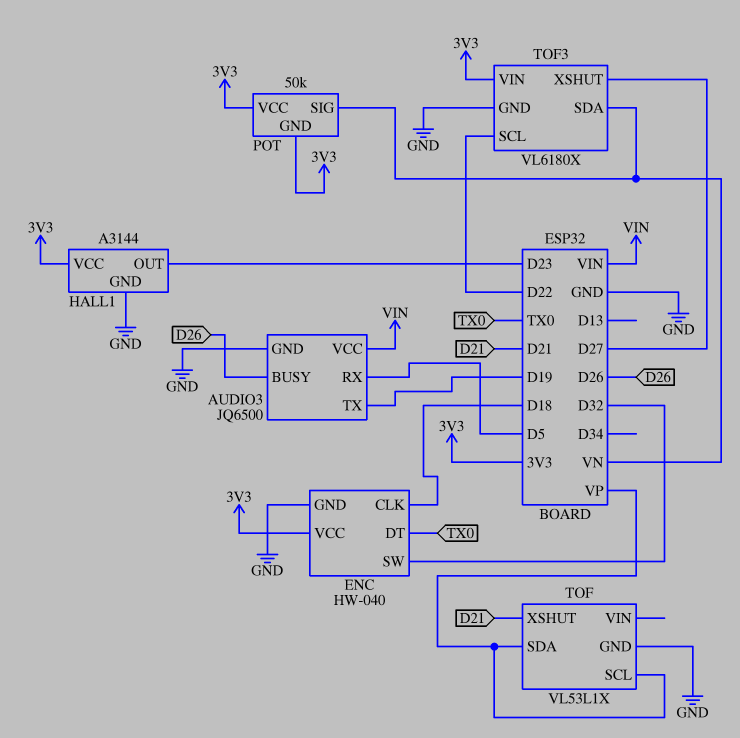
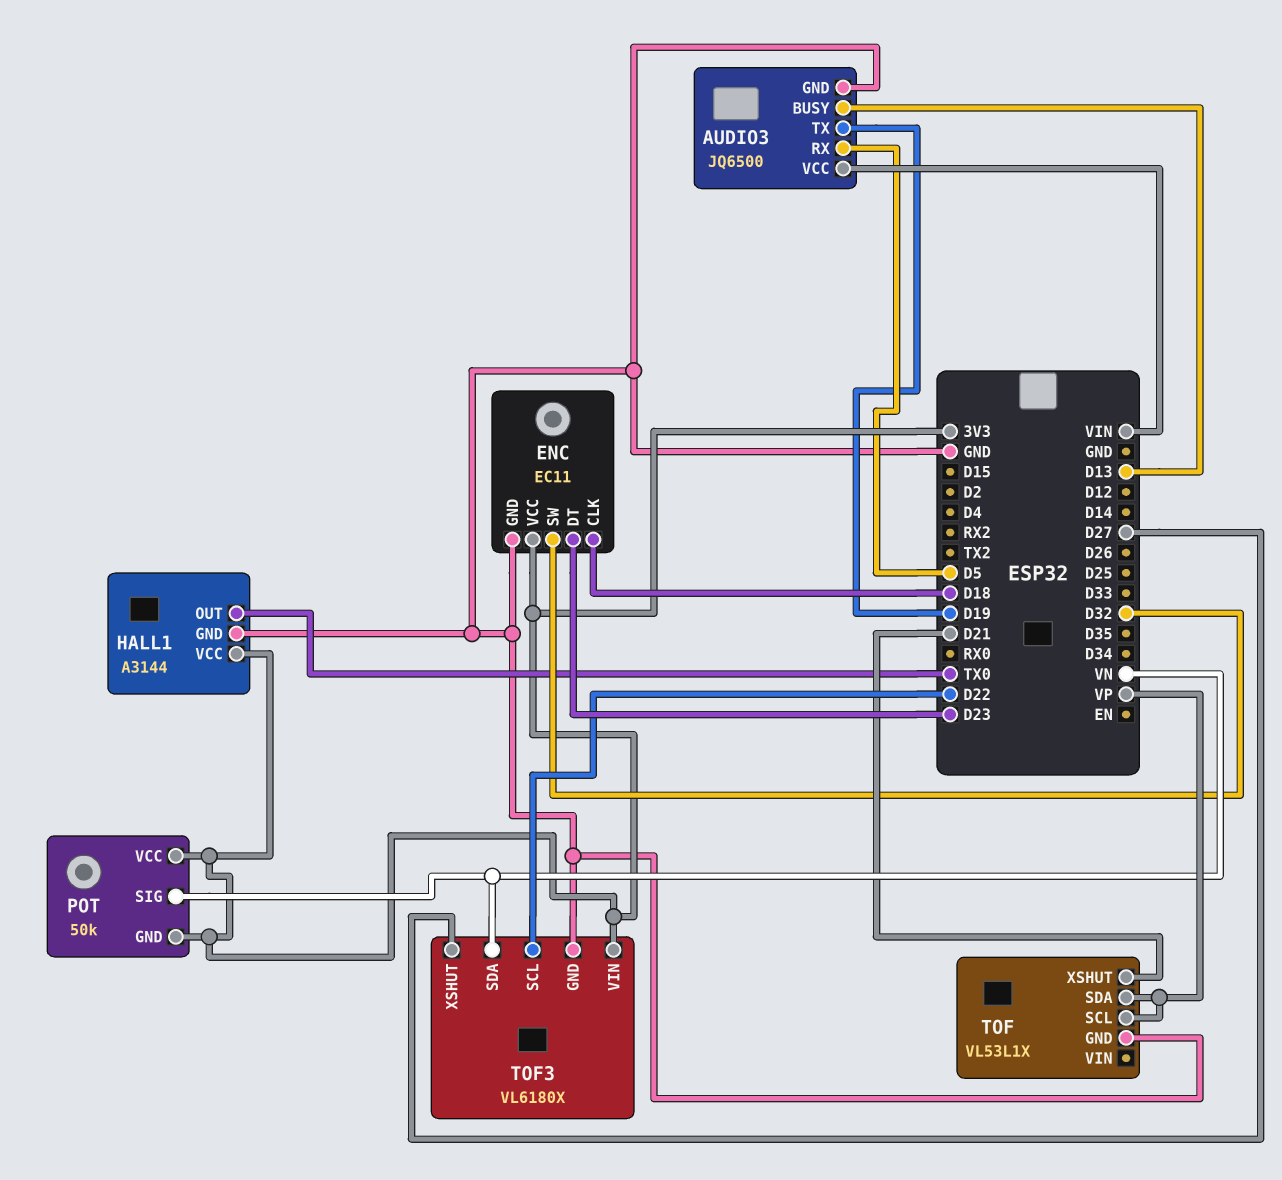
AUDIO3 pin BUSY: D26 -> D13
ENC: HW-040 -> EC11
ENC pin DT: TX0 -> D23
HALL1 pin OUT: D23 -> TX0

